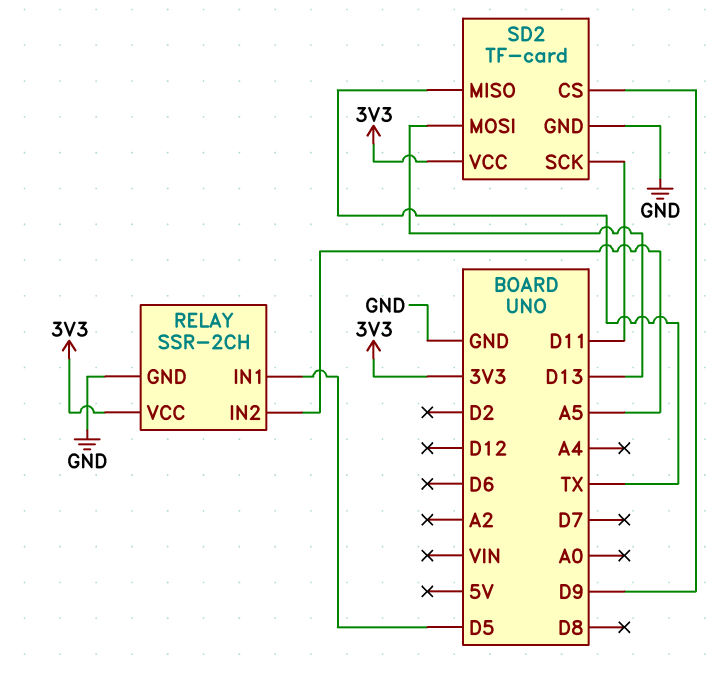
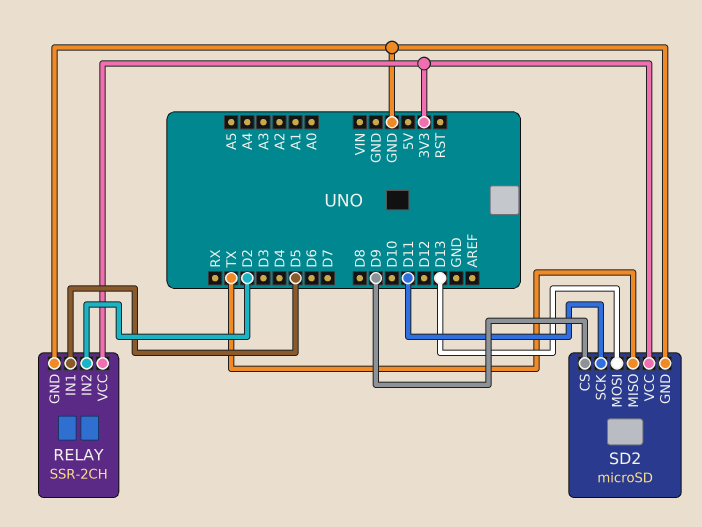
RELAY pin IN2: A5 -> D2
SD2: TF-card -> microSD

